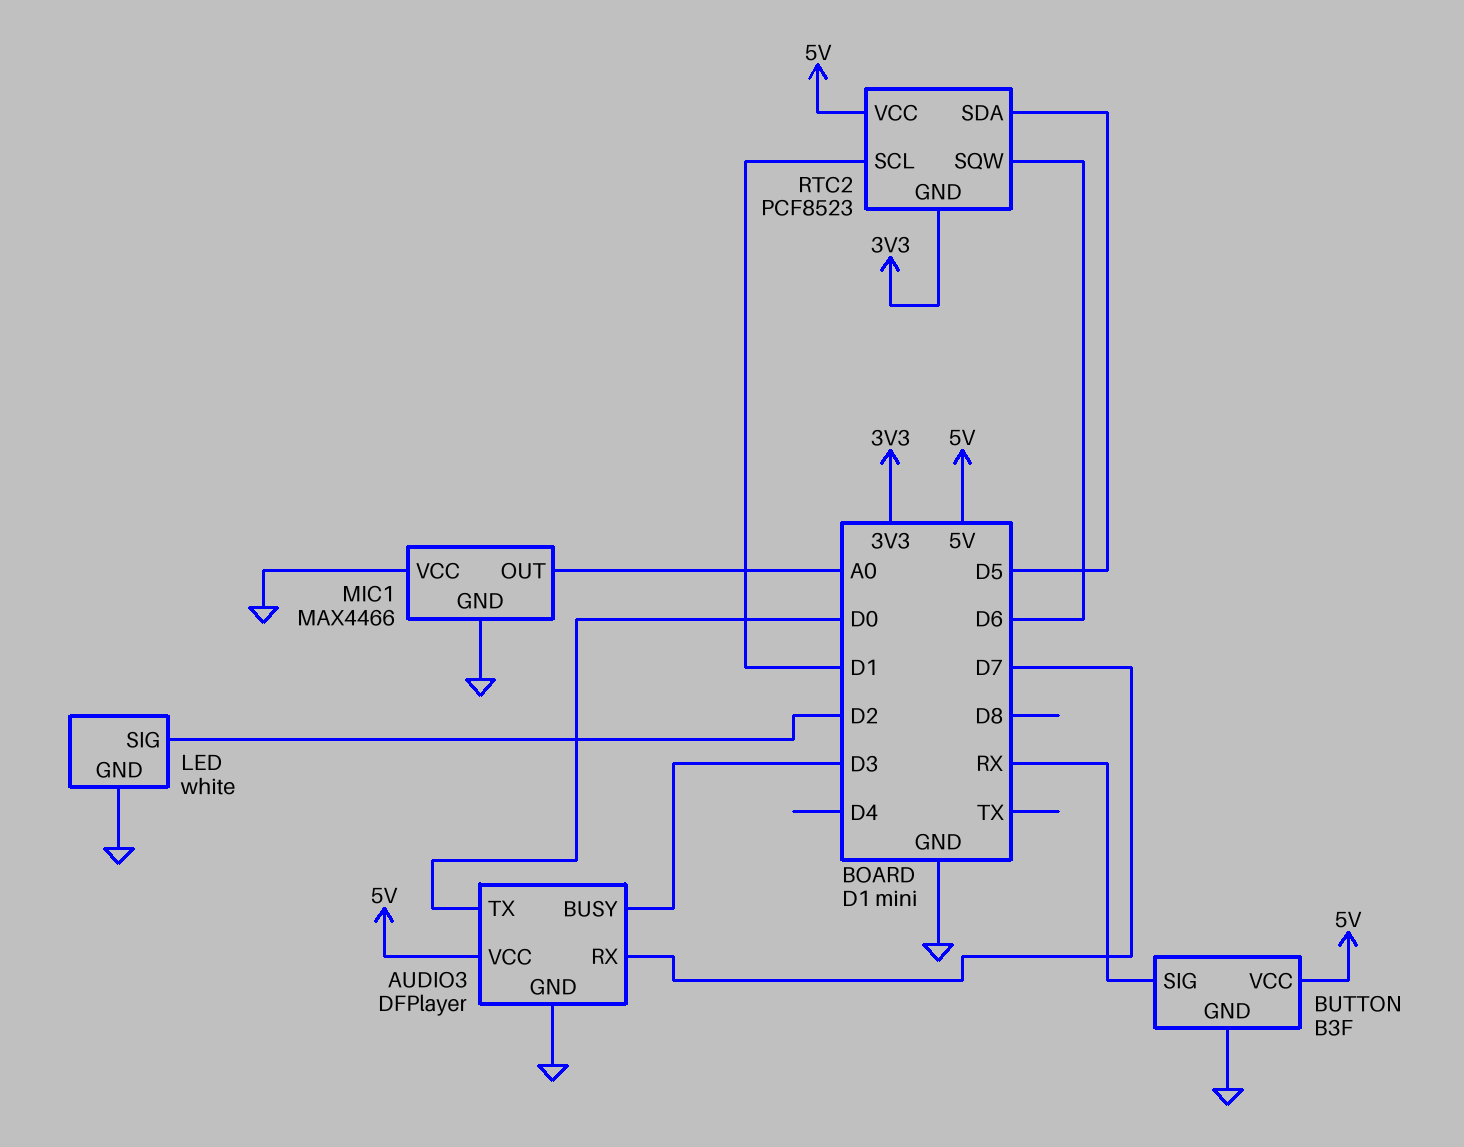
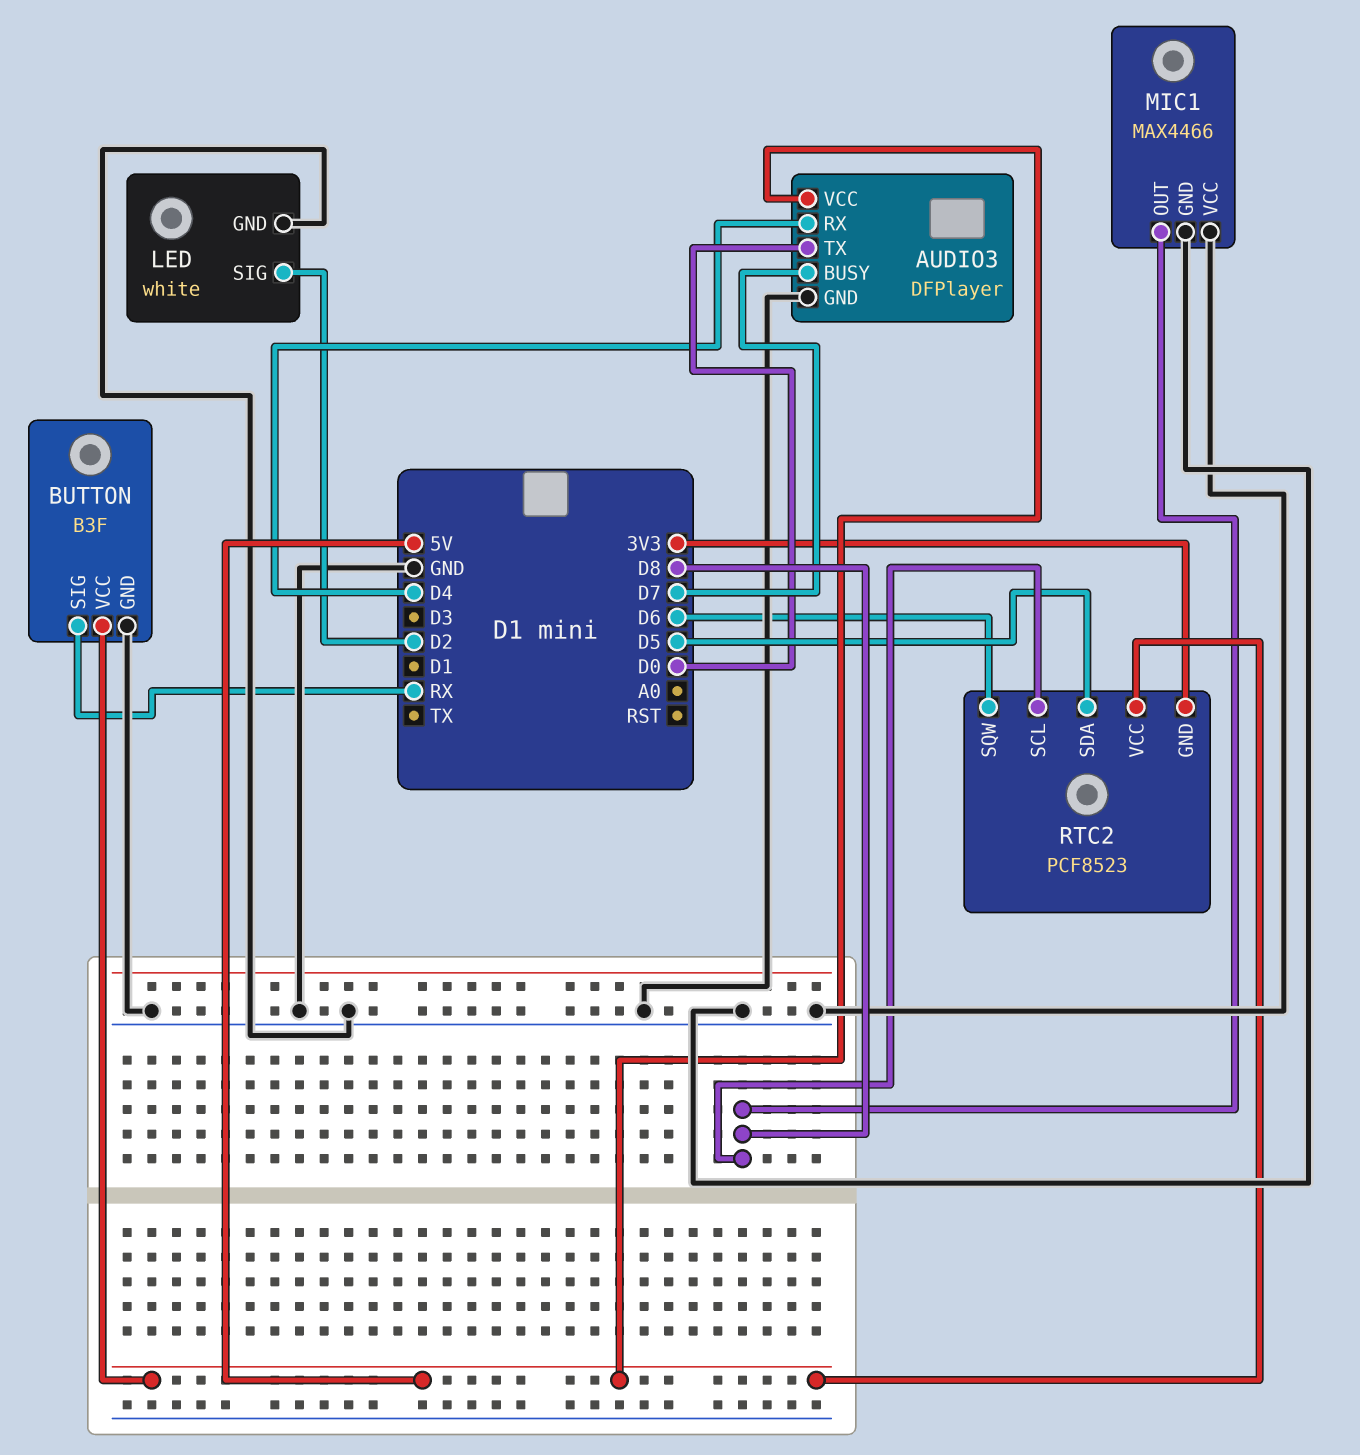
AUDIO3 pin BUSY: D3 -> D7
AUDIO3 pin RX: D7 -> D4
MIC1 pin OUT: A0 -> D8
RTC2 pin SCL: D1 -> D8

